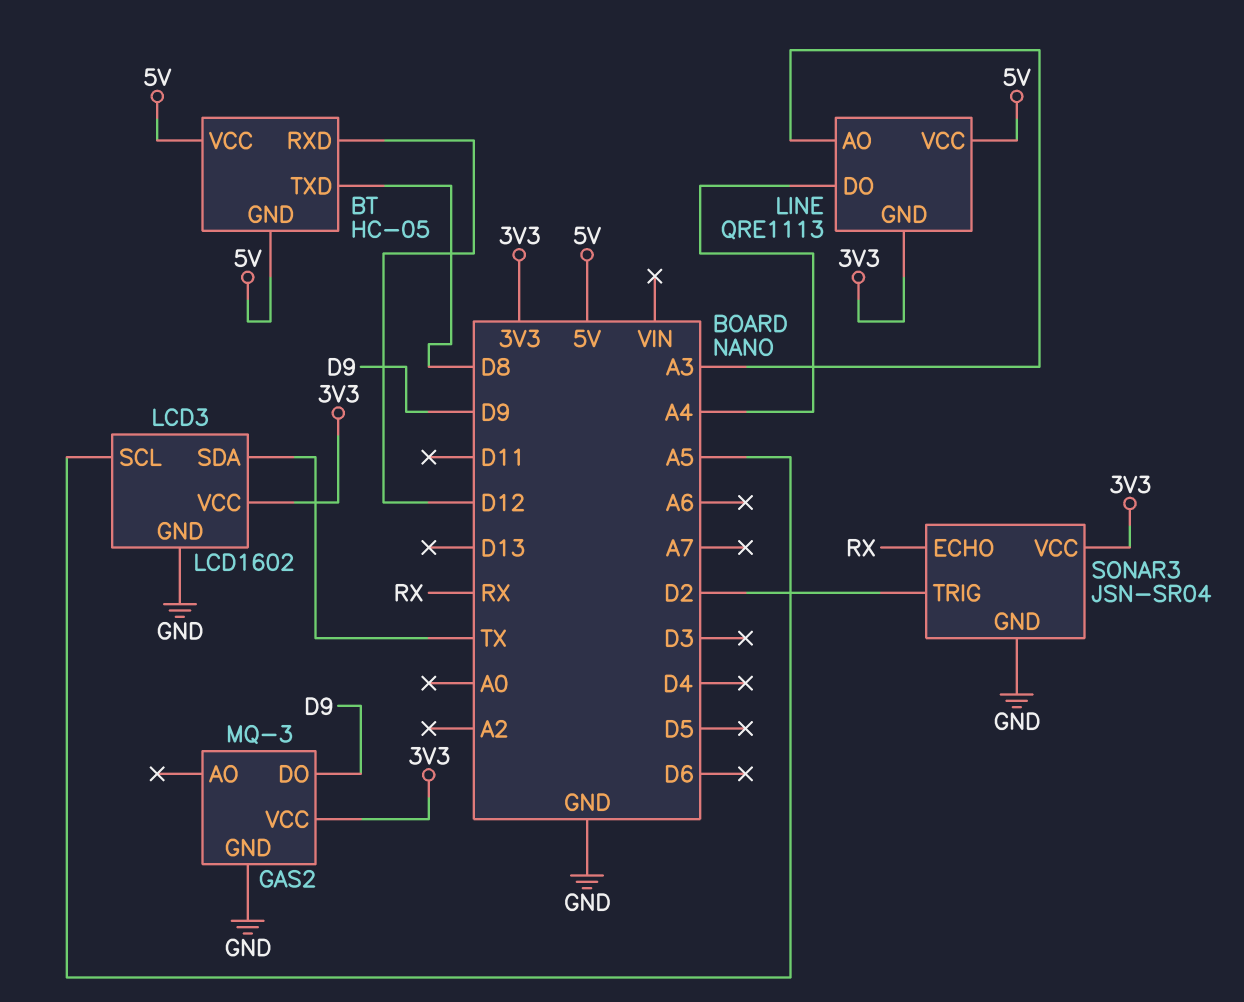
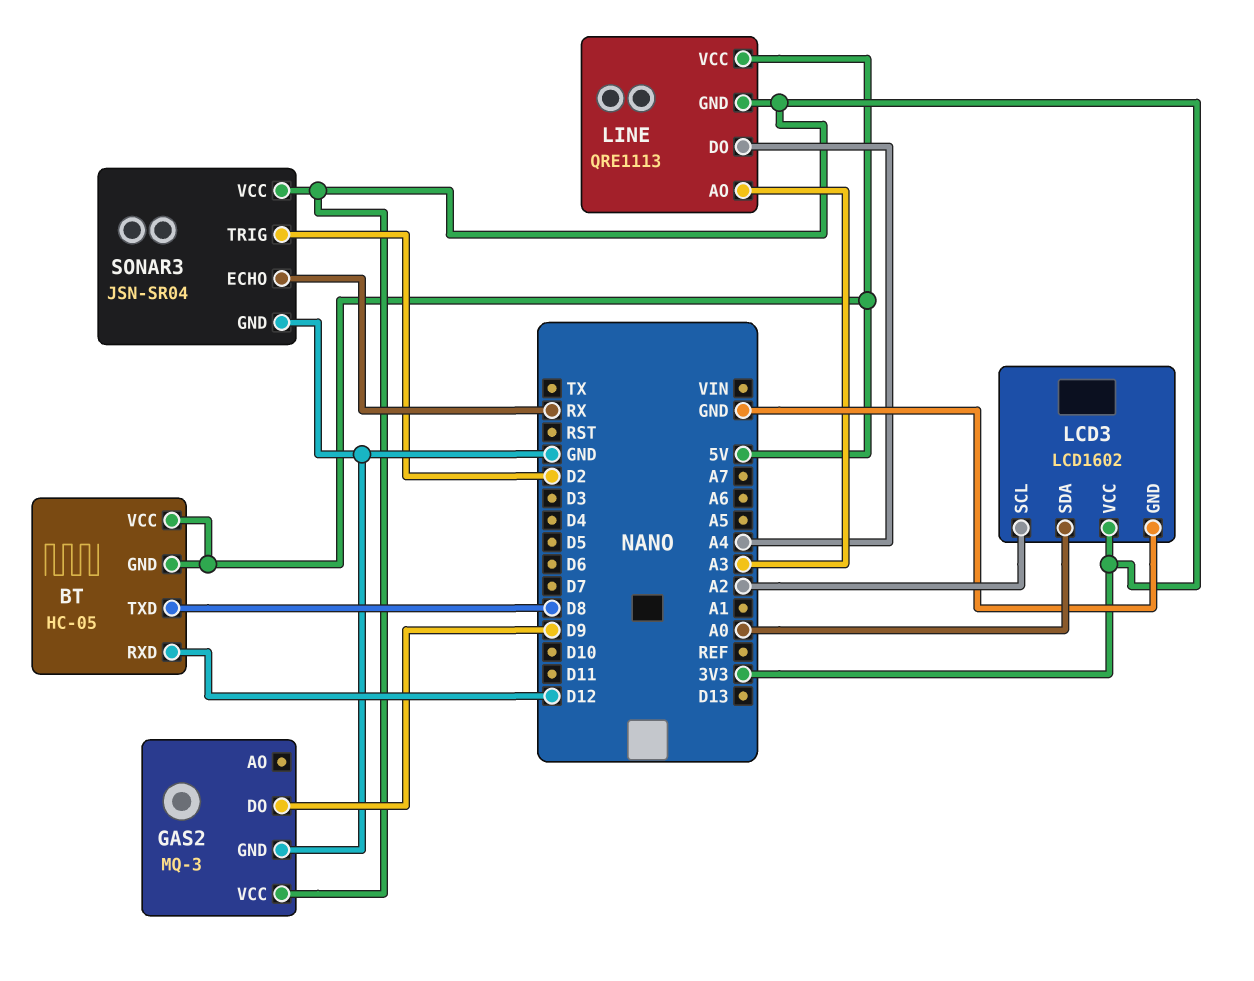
LCD3 pin SCL: A5 -> A2
LCD3 pin SDA: TX -> A0

